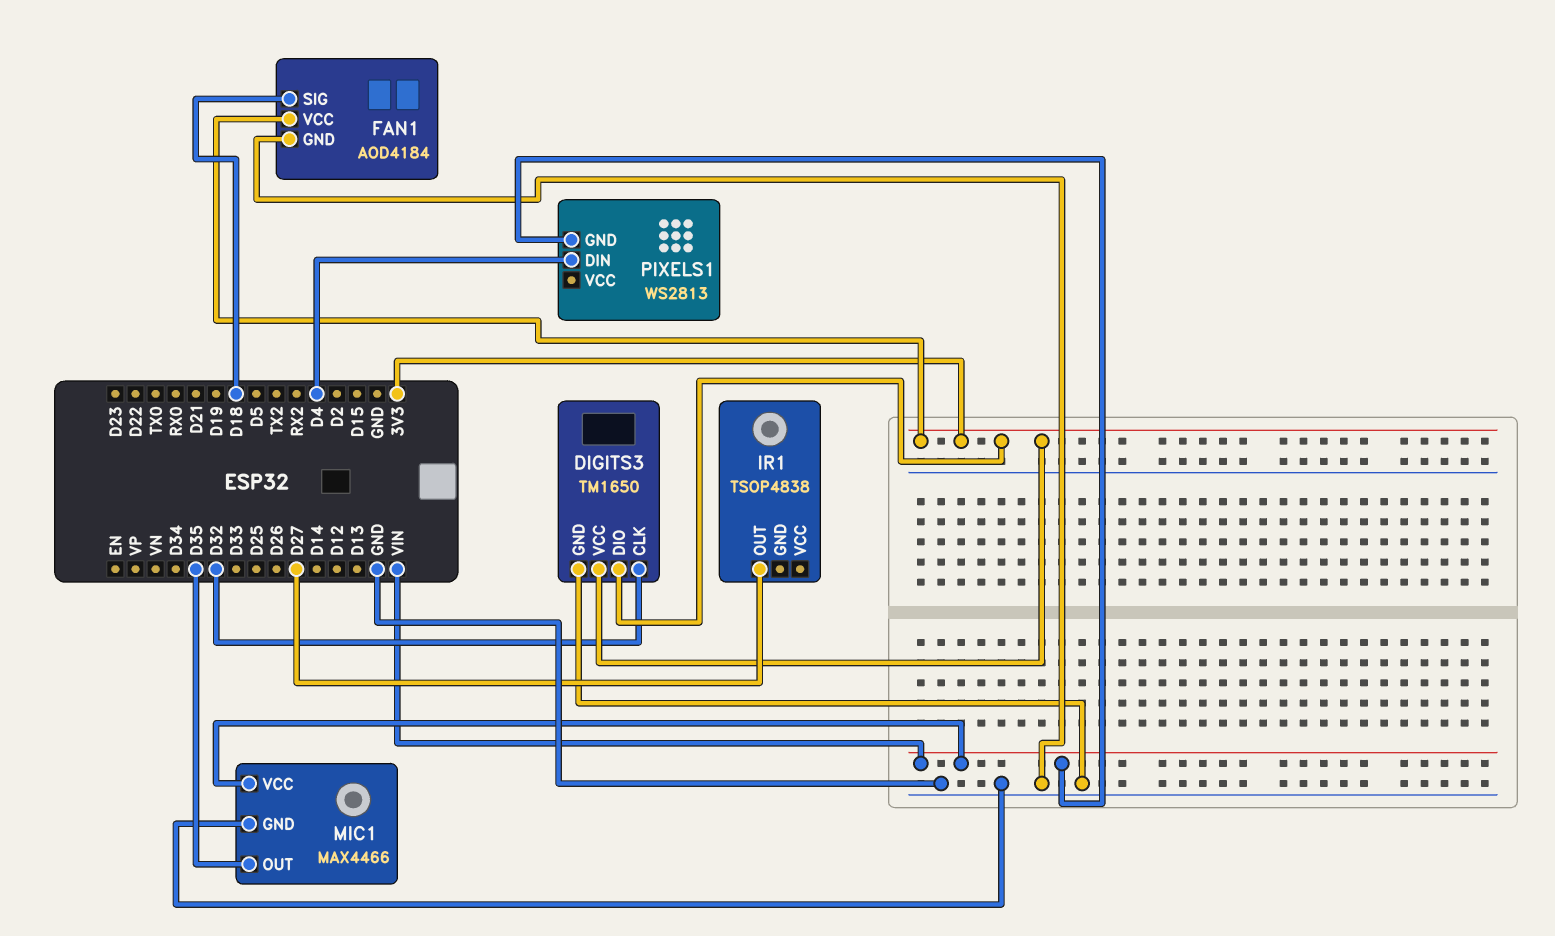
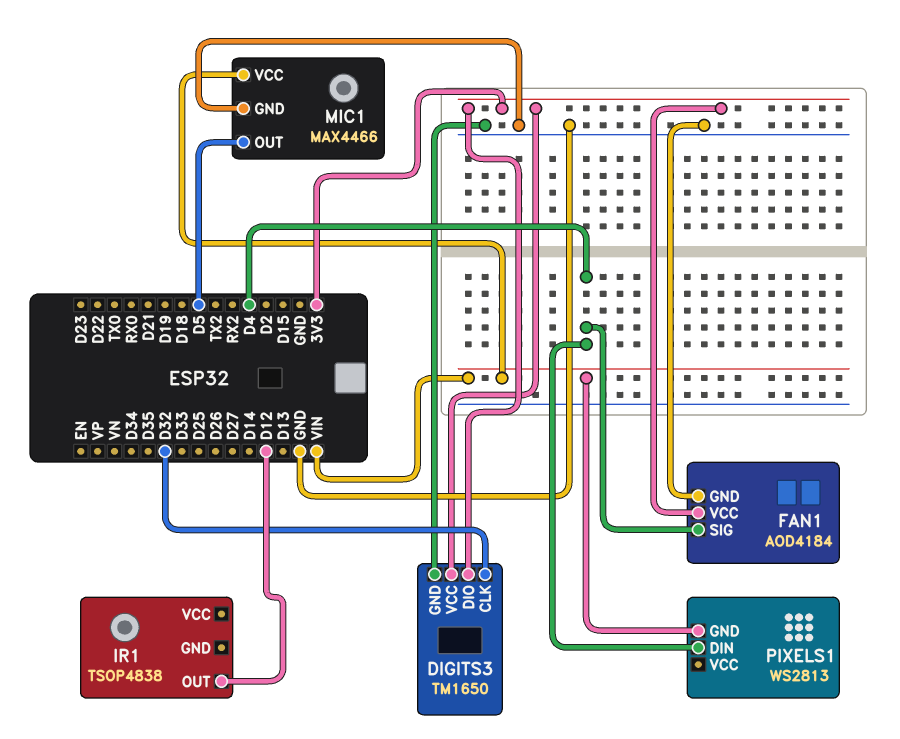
FAN1 pin SIG: D18 -> D4
IR1 pin OUT: D27 -> D12
MIC1 pin OUT: D35 -> D5

